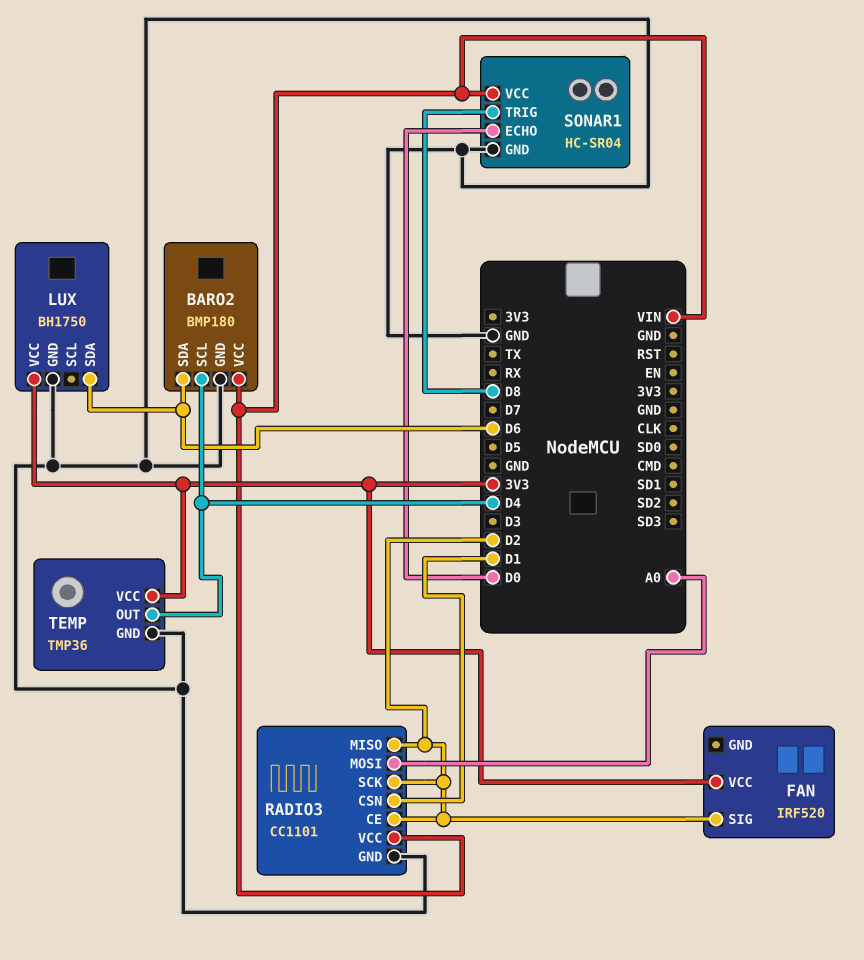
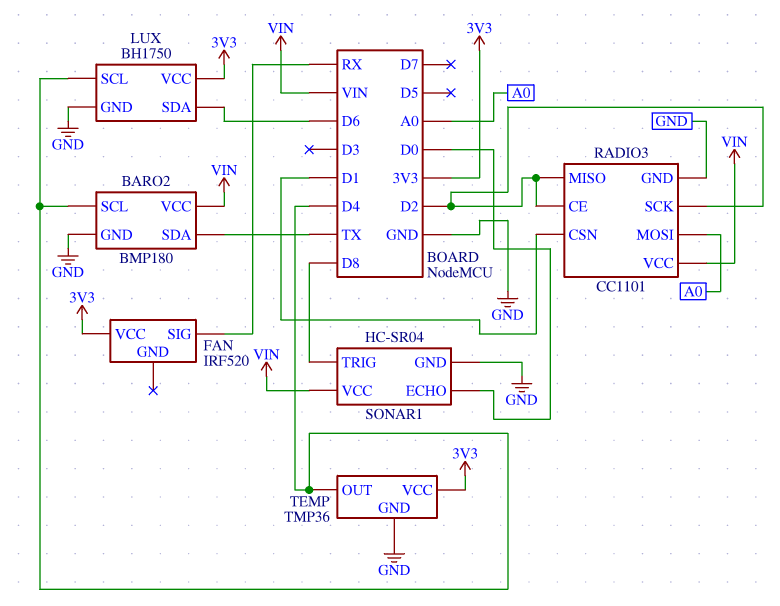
BARO2 pin SDA: D6 -> TX
FAN pin SIG: D2 -> RX
LUX pin SCL: none -> D4

